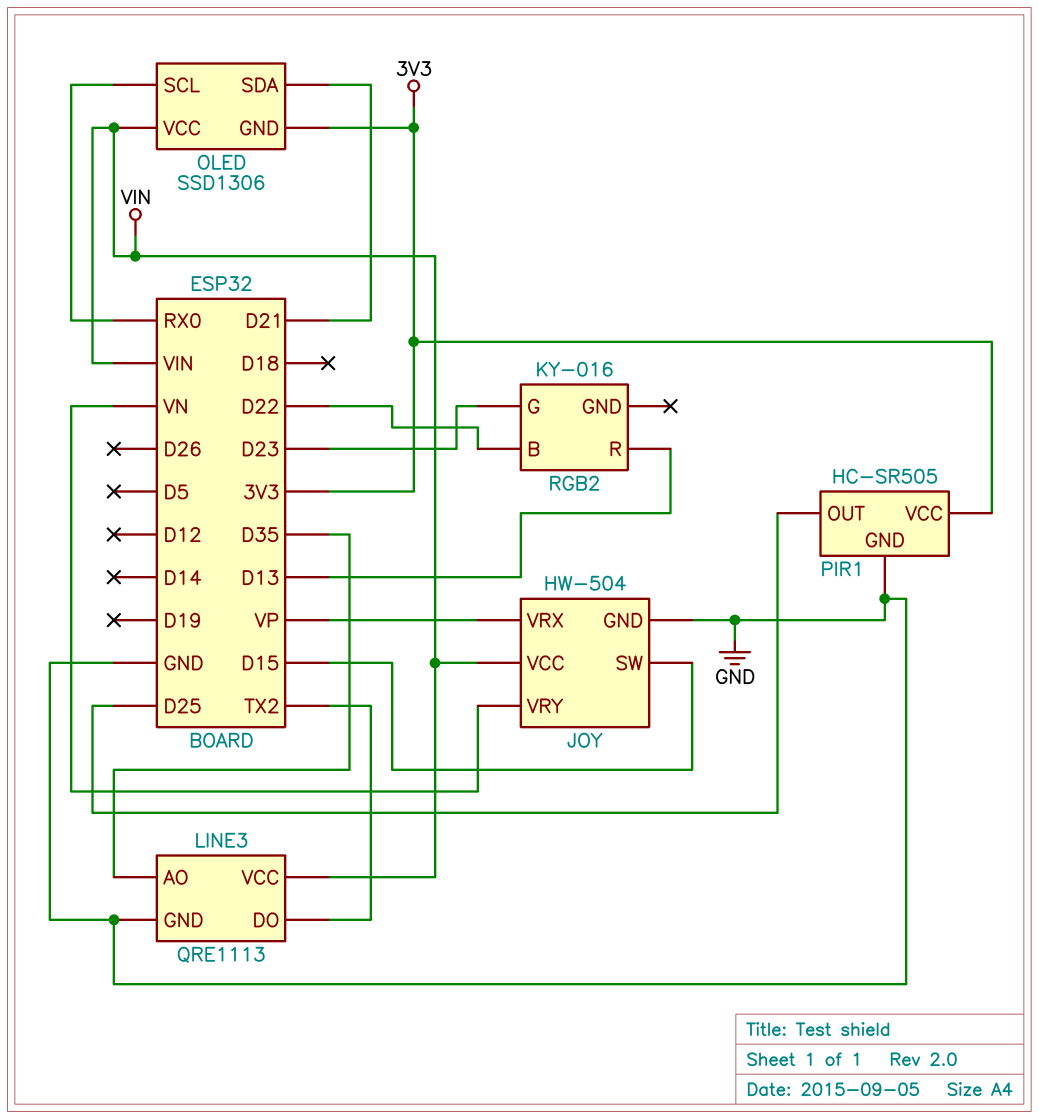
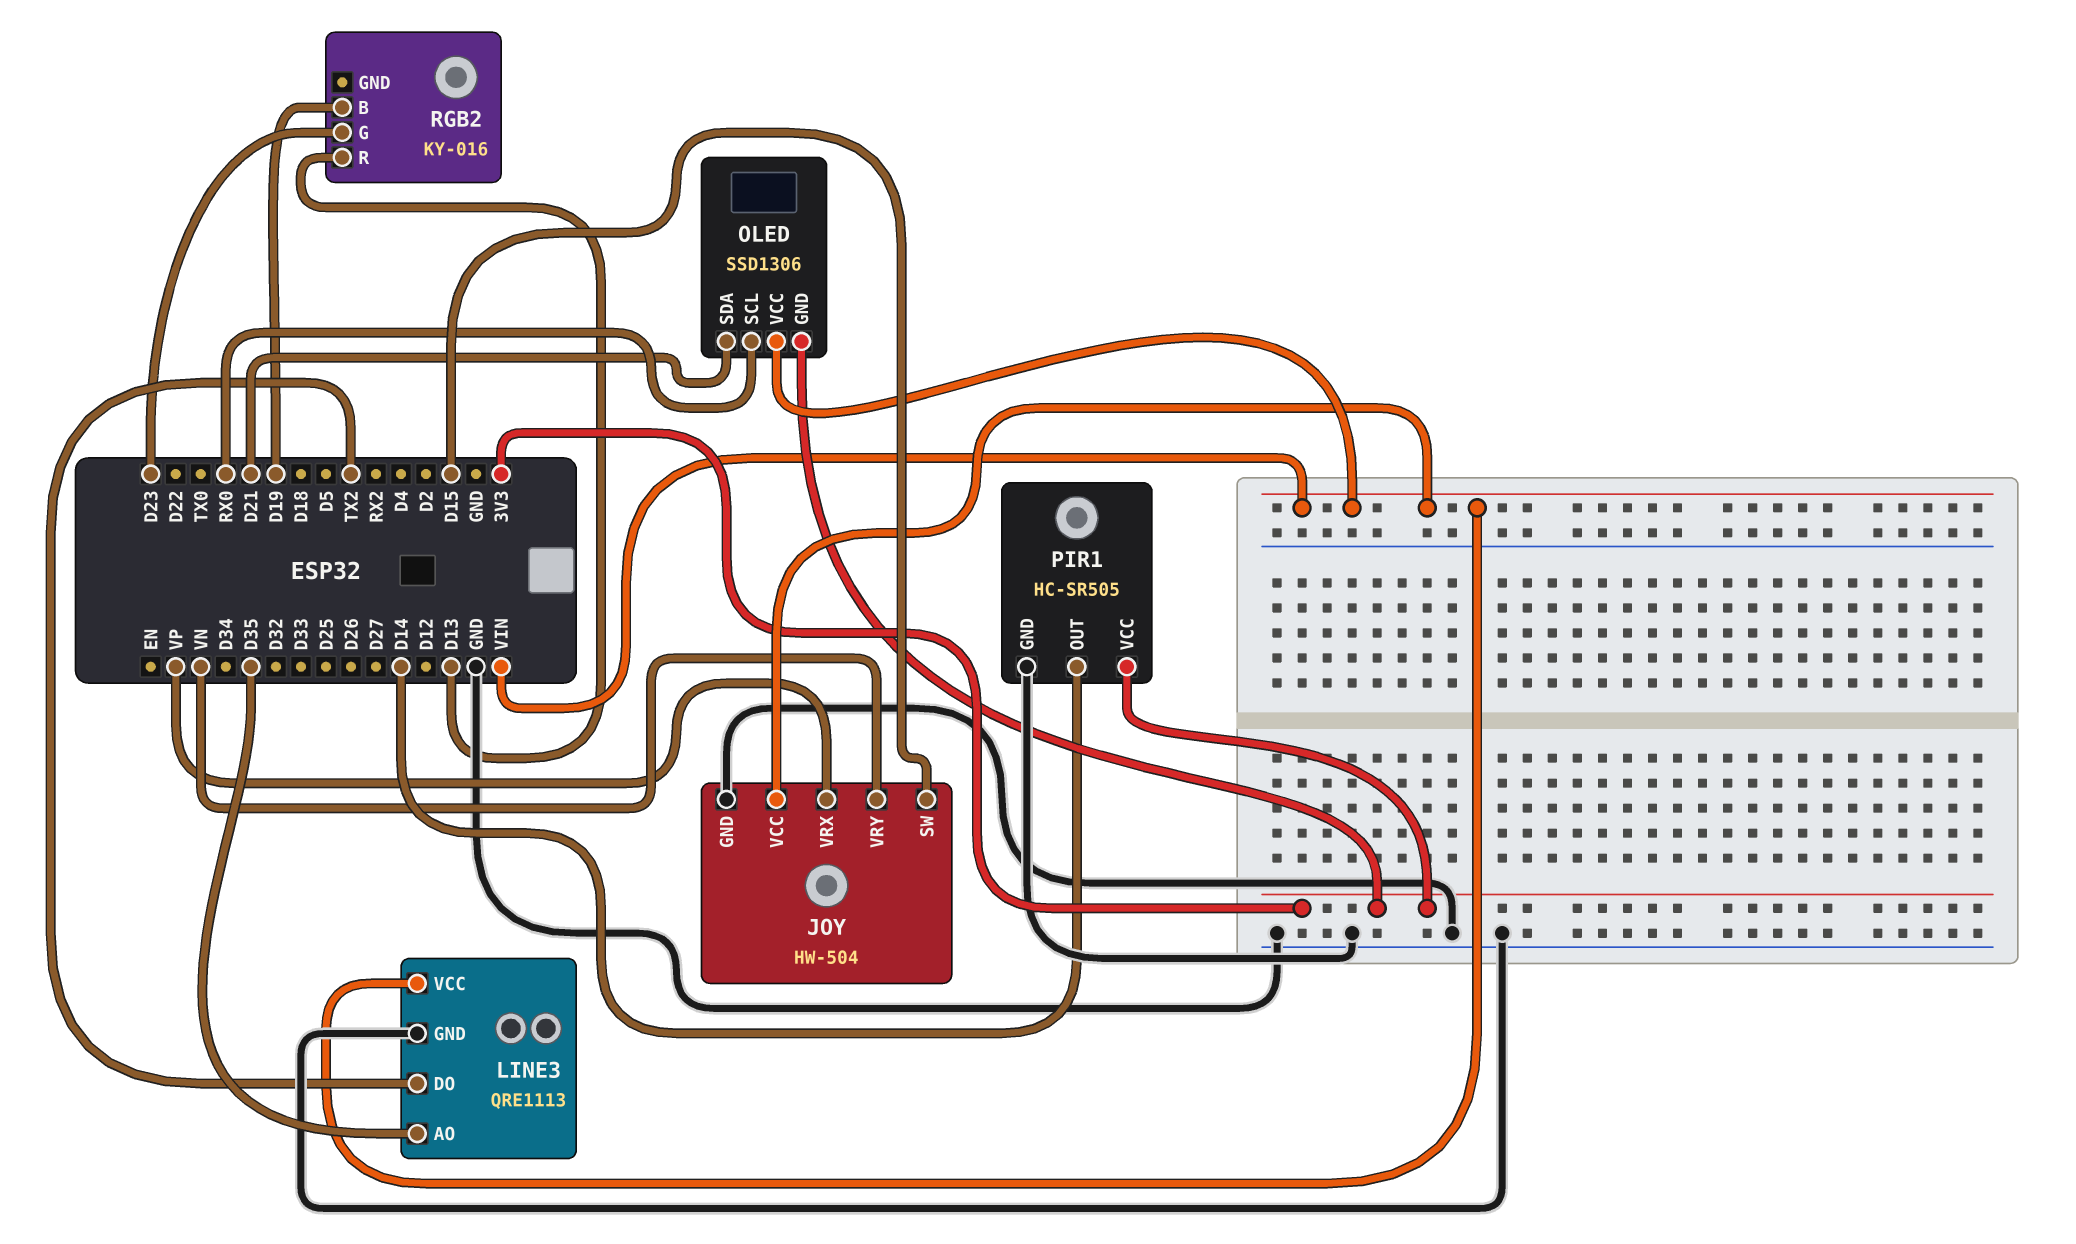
PIR1 pin OUT: D25 -> D14
RGB2 pin B: D22 -> D19

